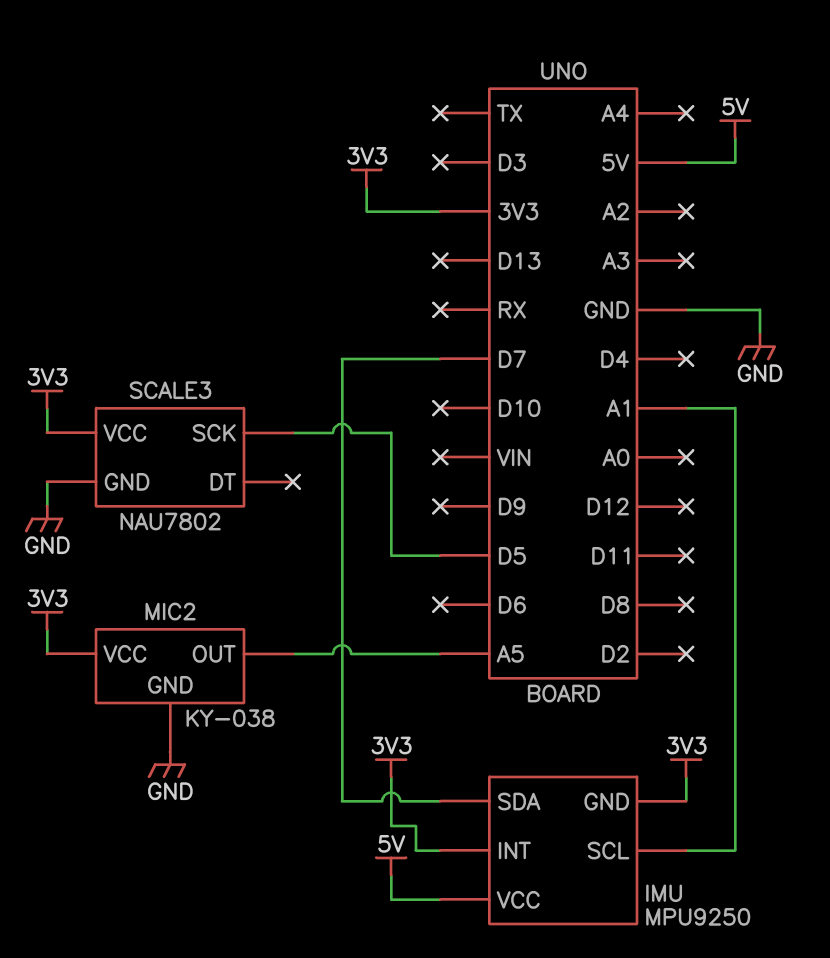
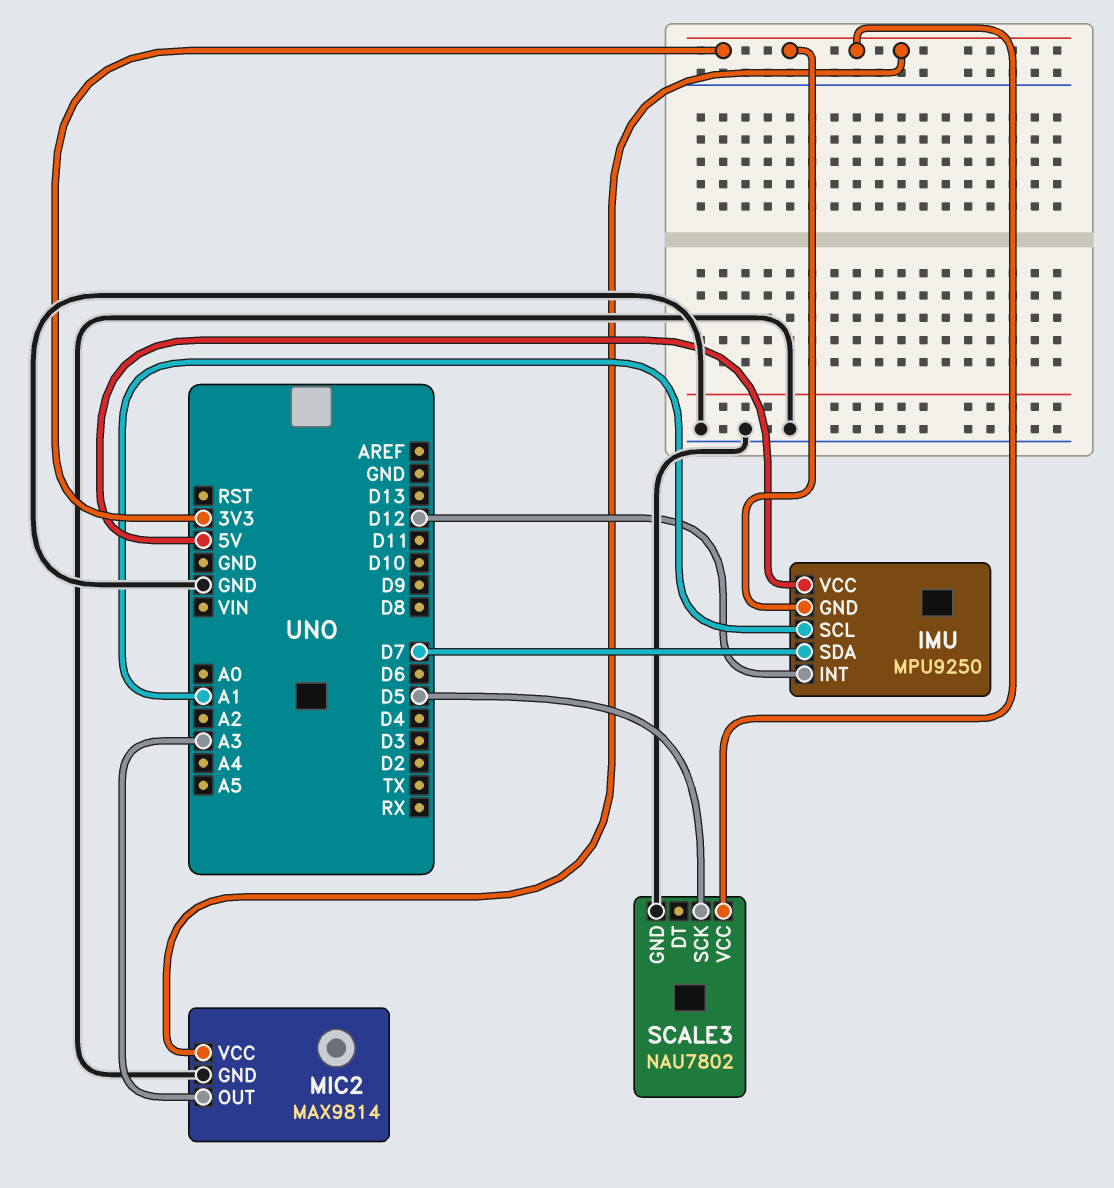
IMU pin INT: 3V3 -> D12
MIC2: KY-038 -> MAX9814
MIC2 pin OUT: A5 -> A3

